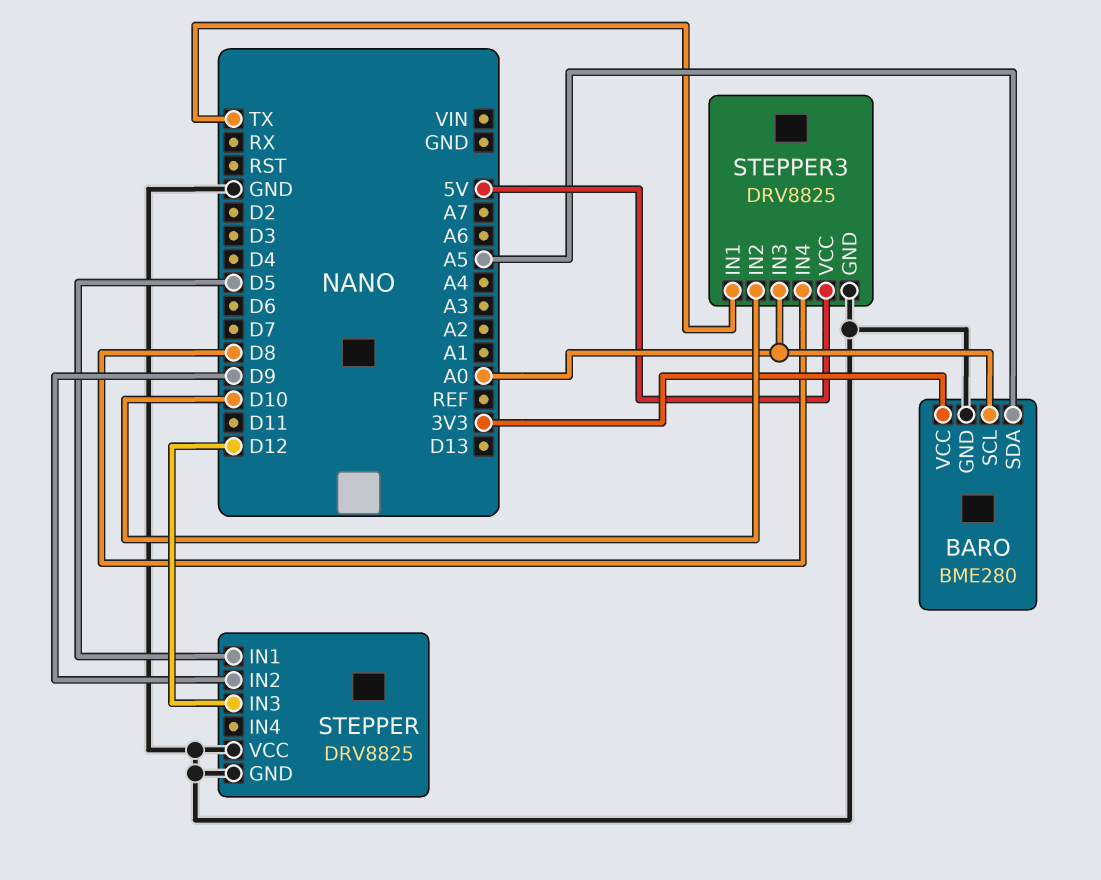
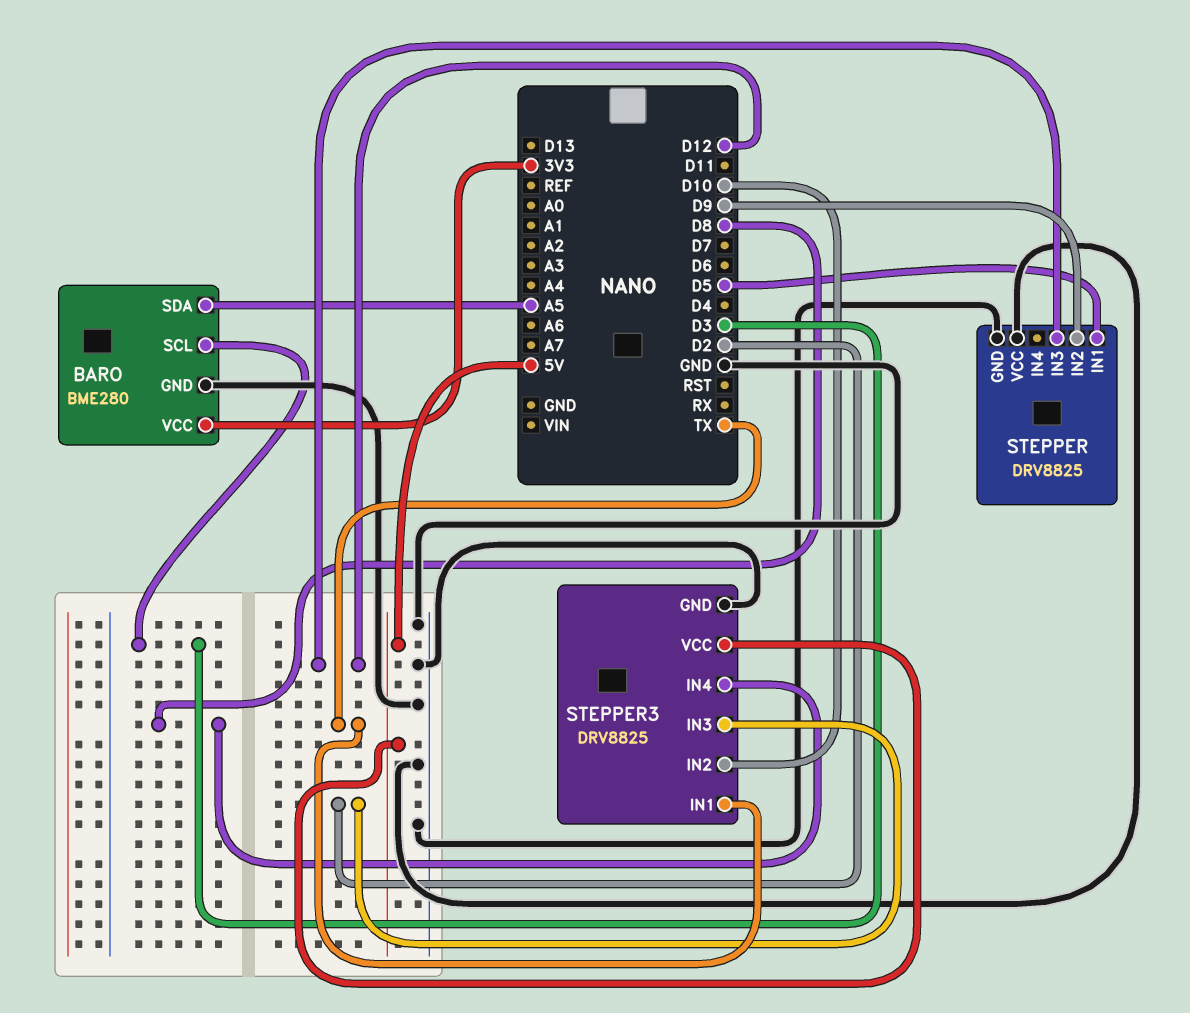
BARO pin SCL: A0 -> D3
STEPPER3 pin IN3: A0 -> D2

